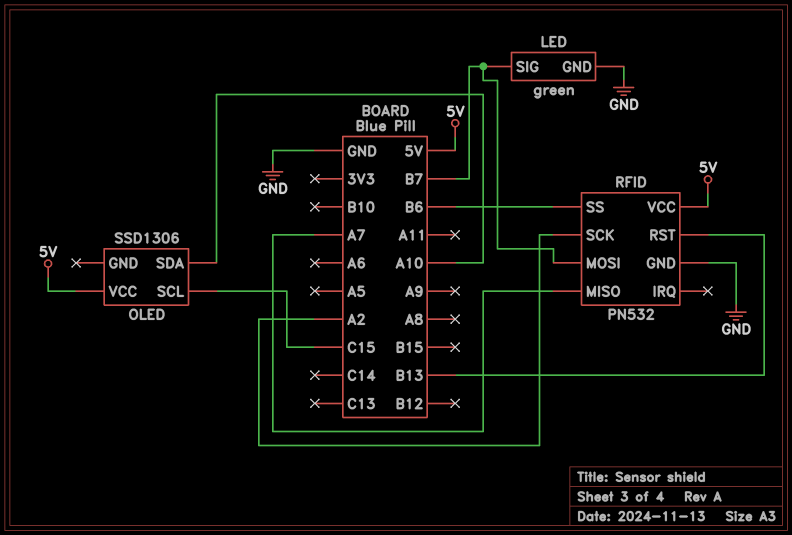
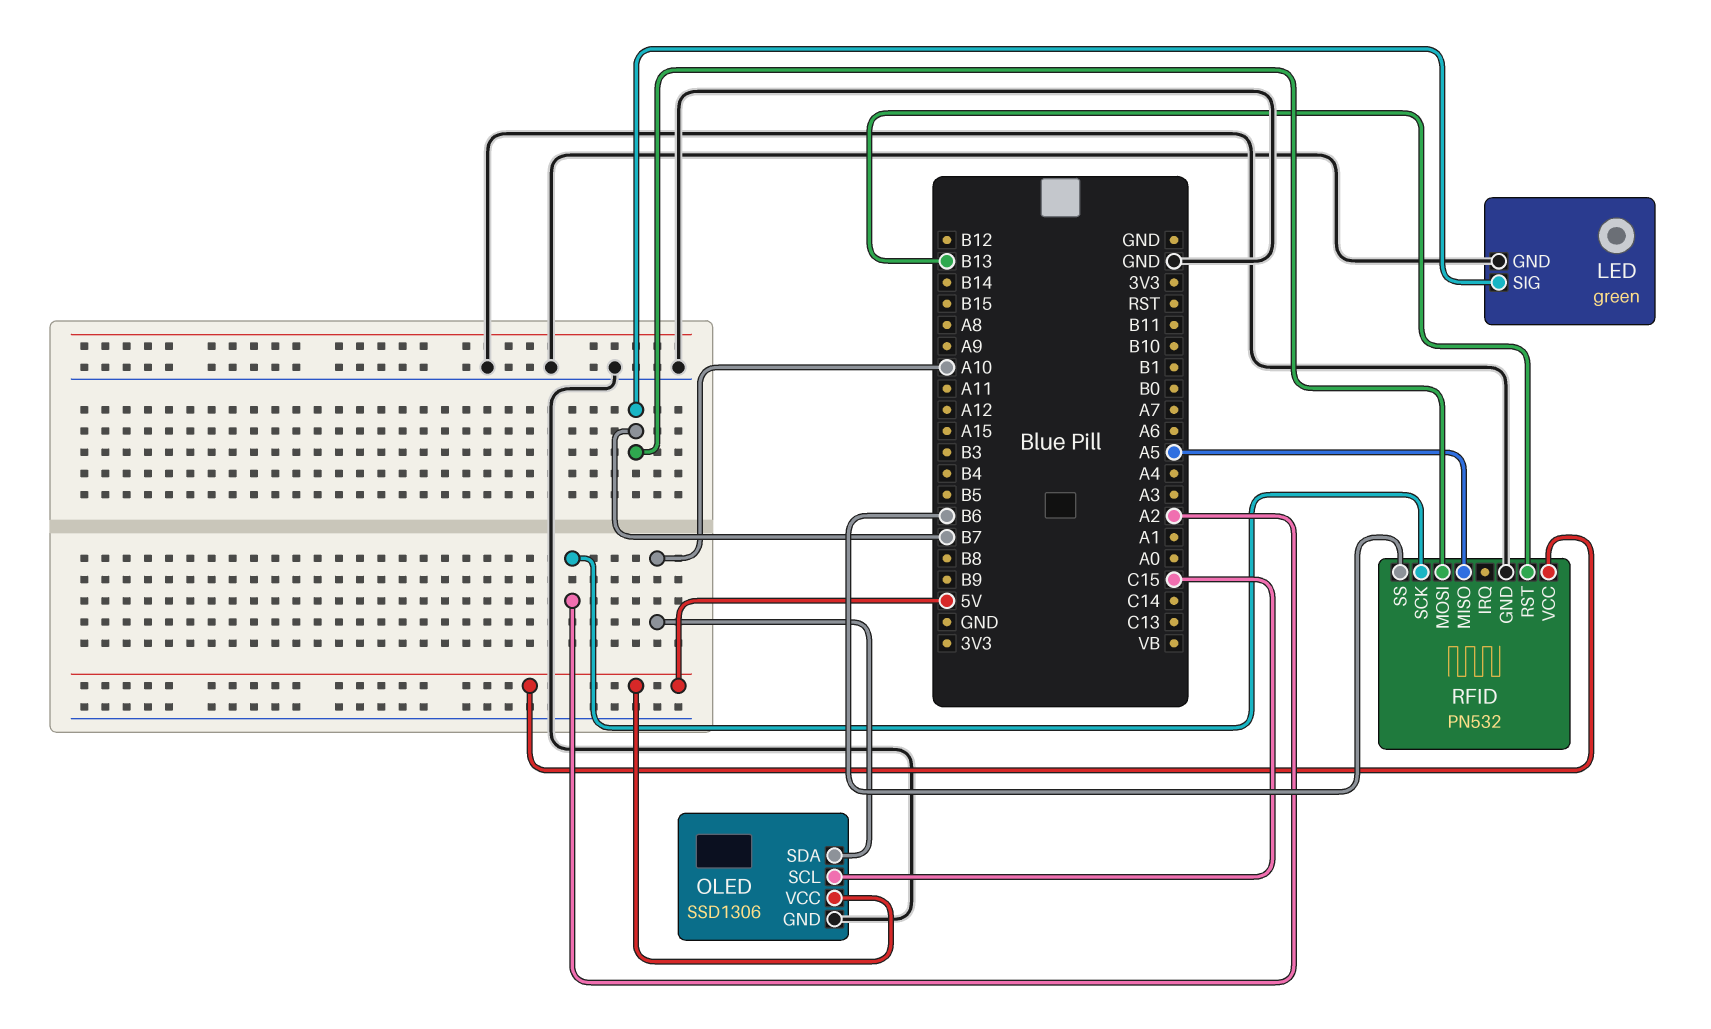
OLED pin GND: none -> GND
RFID pin MISO: A7 -> A5

